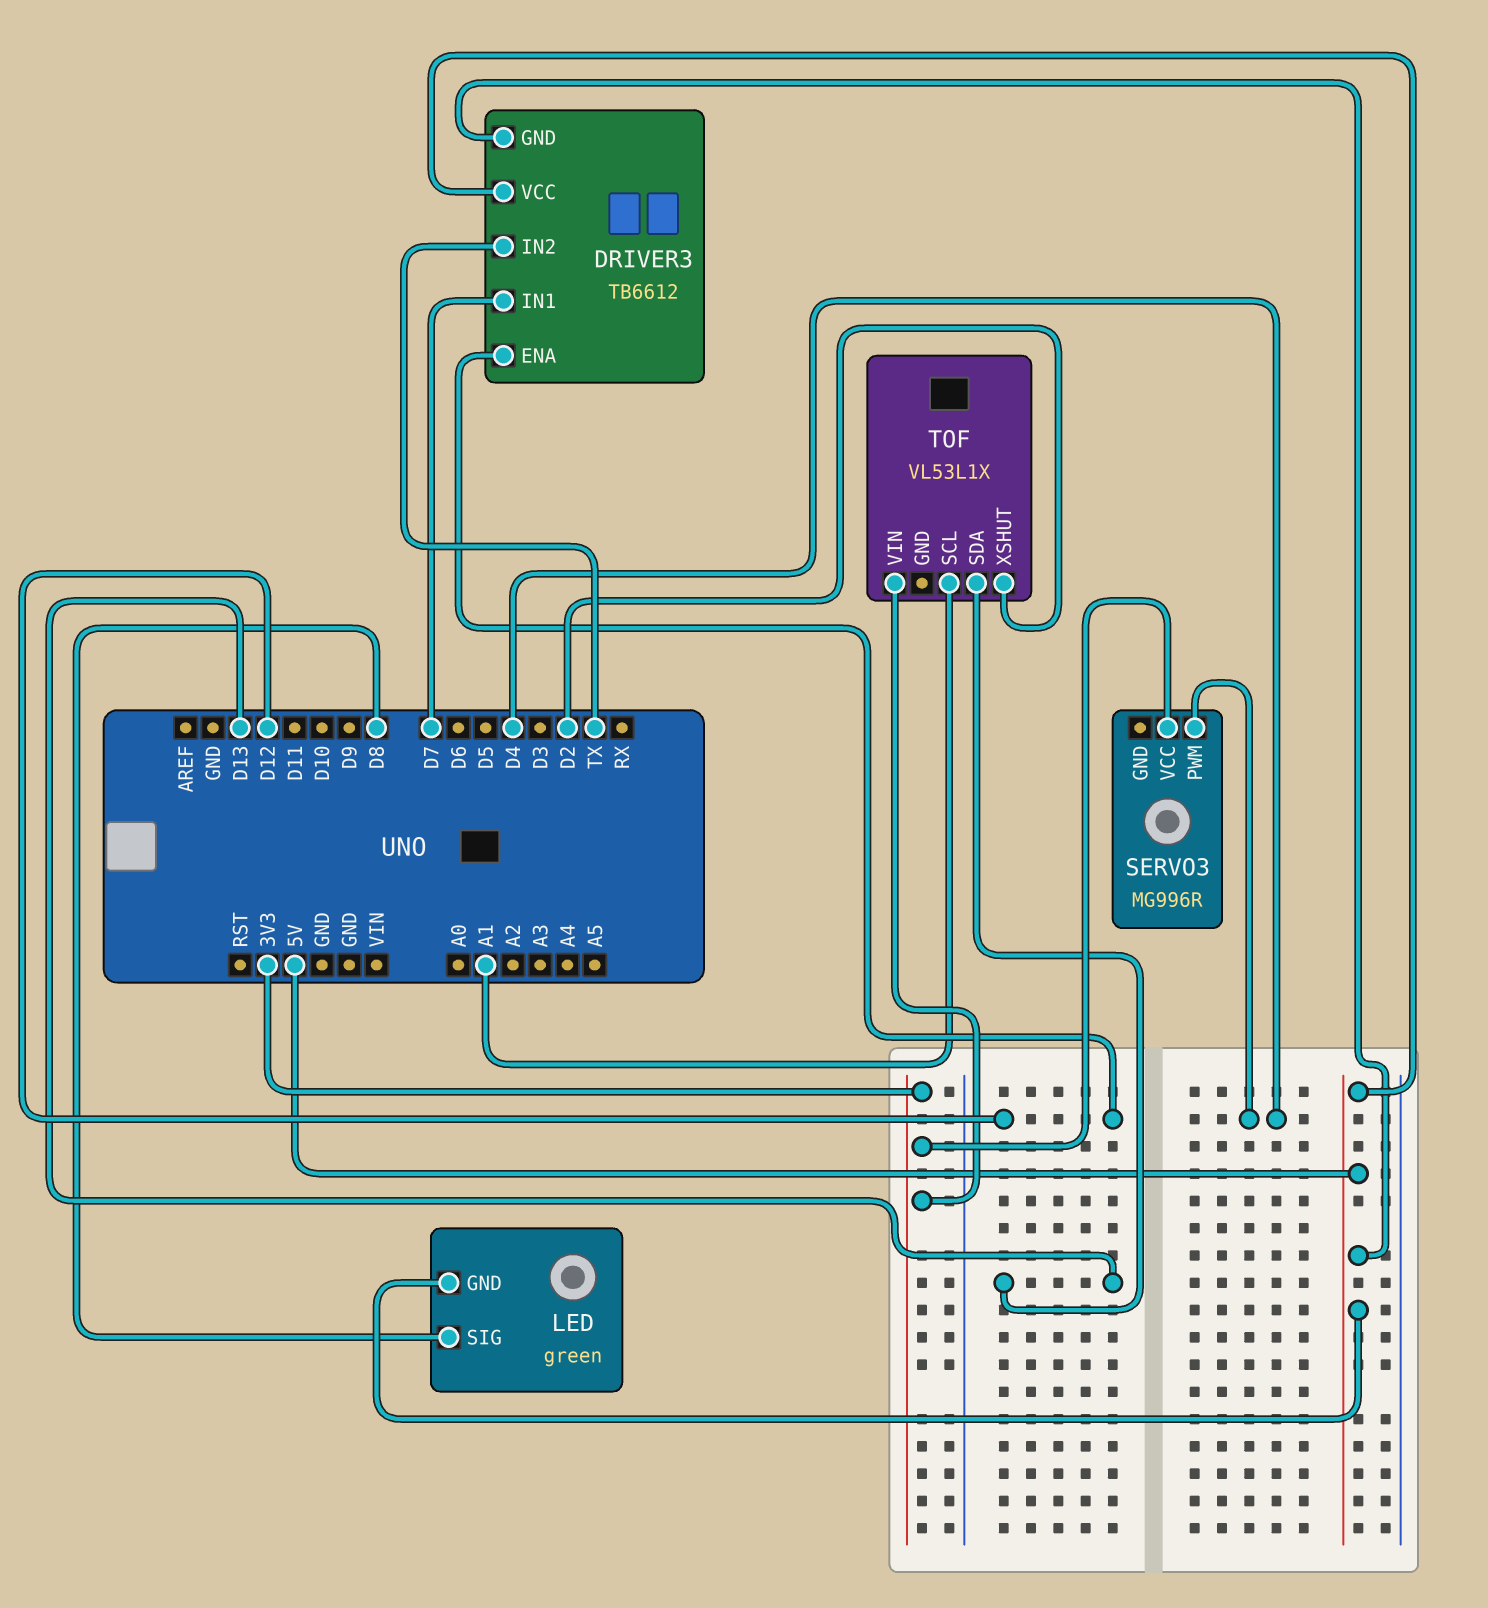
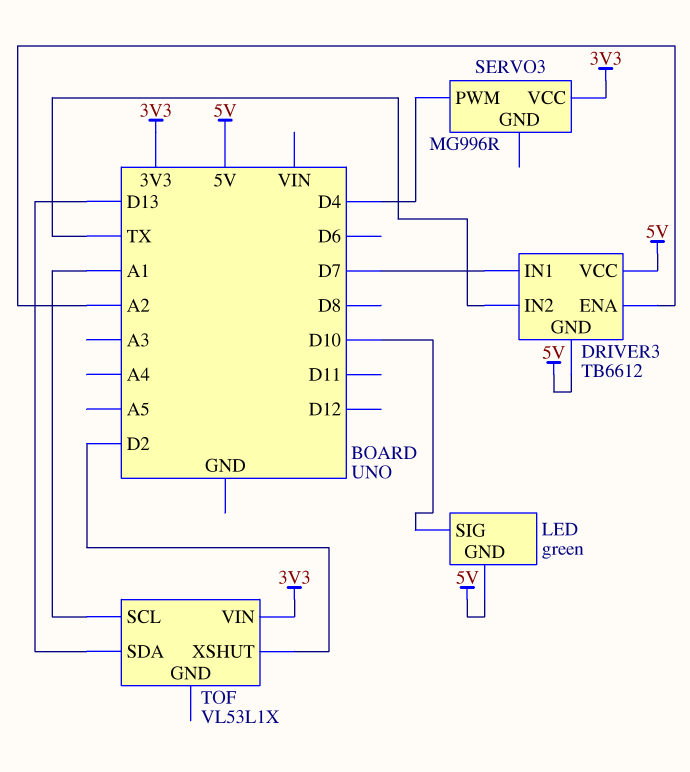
DRIVER3 pin ENA: D12 -> A2
LED pin SIG: D8 -> D10

